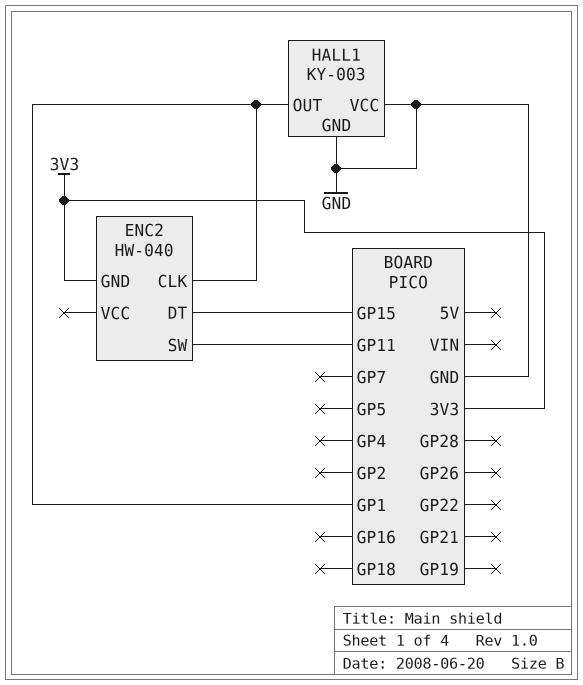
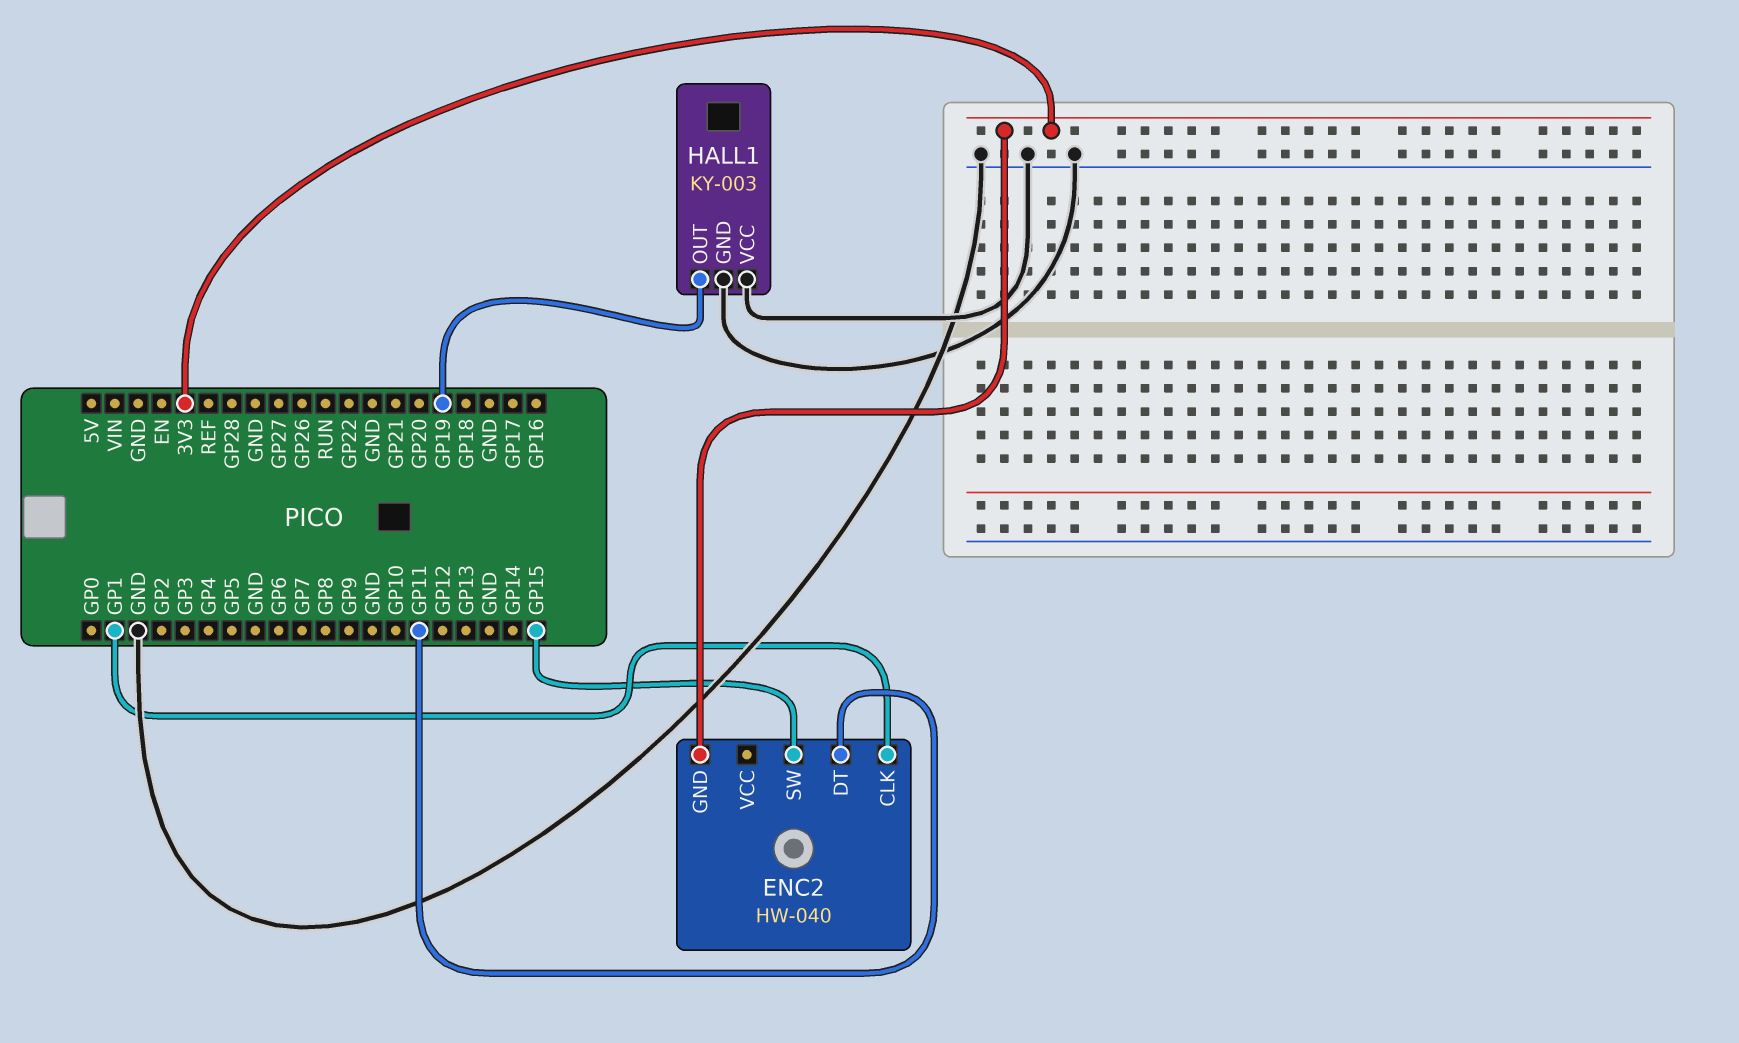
ENC2 pin DT: GP15 -> GP11
ENC2 pin SW: GP11 -> GP15
HALL1 pin OUT: GP1 -> GP19

